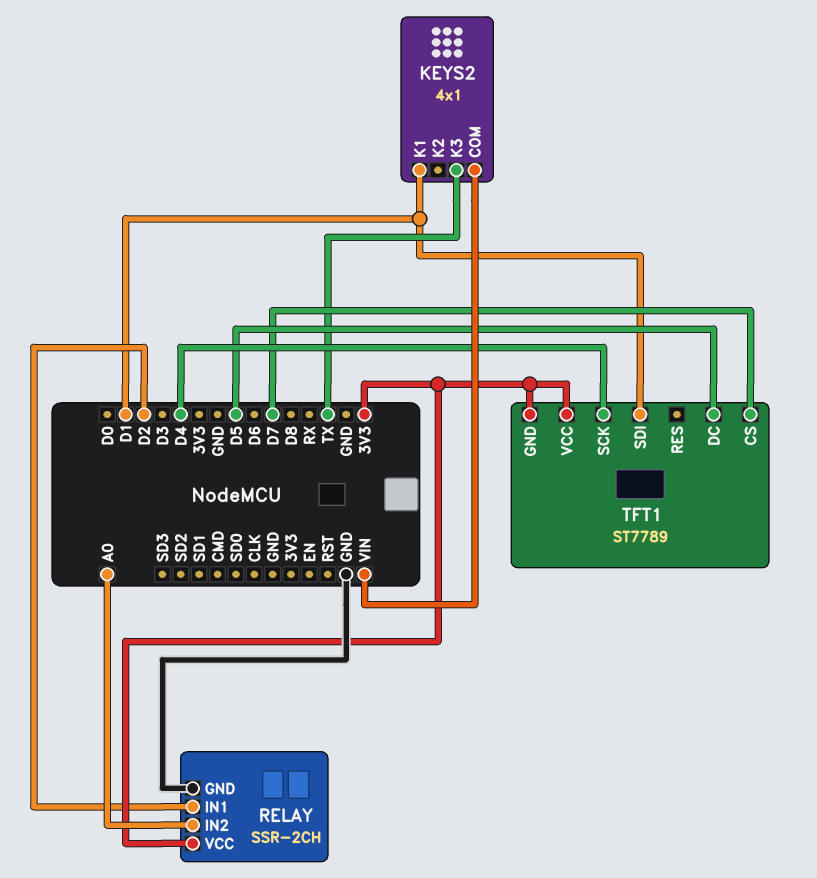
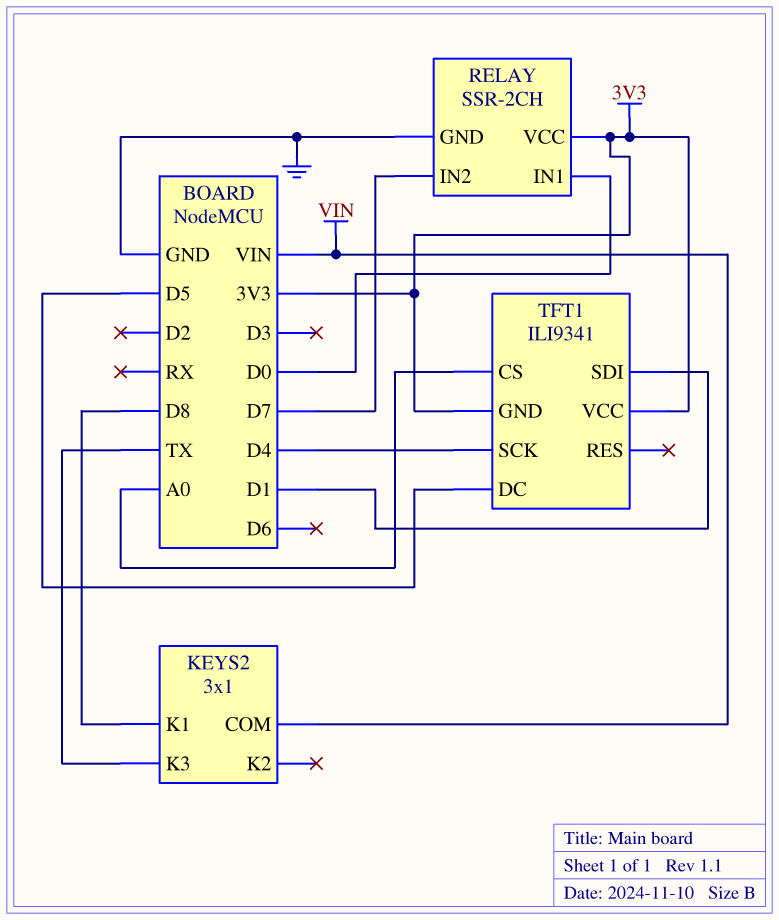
KEYS2: 4x1 -> 3x1
KEYS2 pin K1: D1 -> D8
RELAY pin IN1: D2 -> D0
RELAY pin IN2: A0 -> D7
TFT1: ST7789 -> ILI9341
TFT1 pin CS: D7 -> A0

